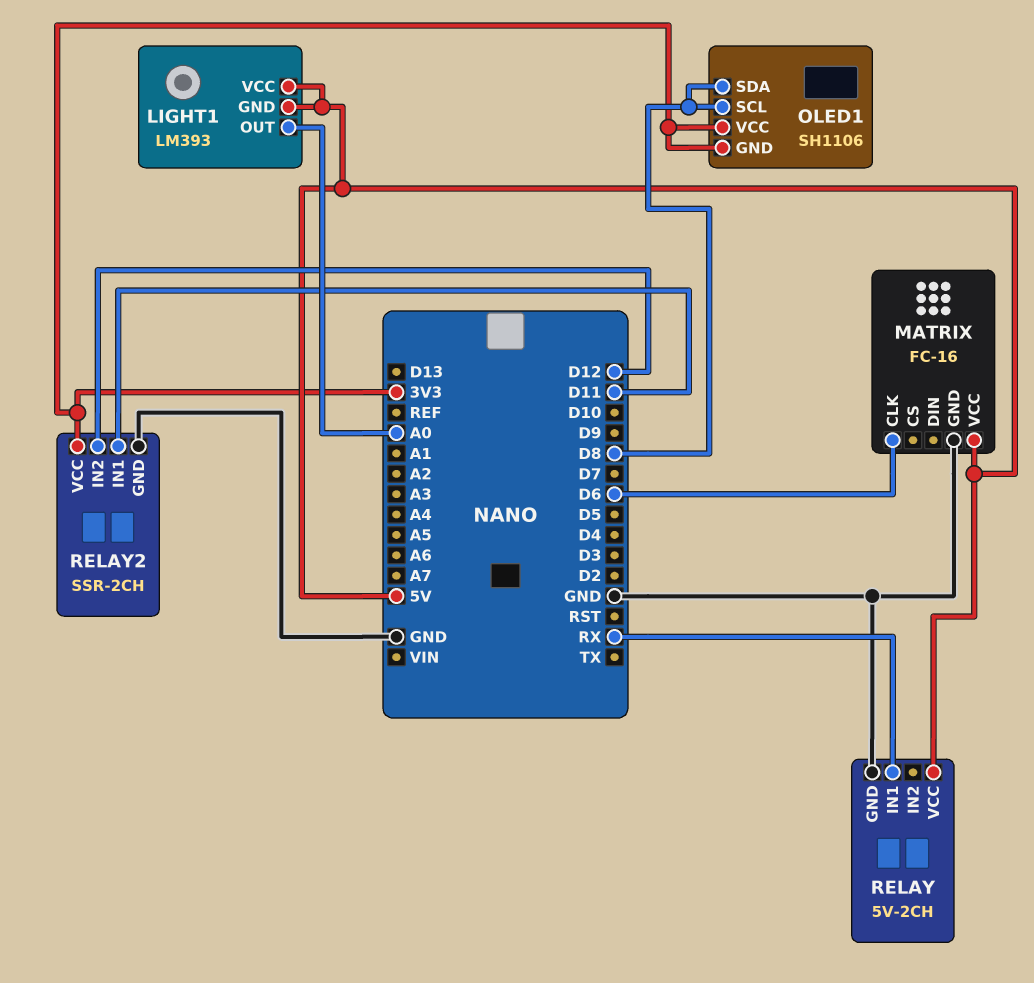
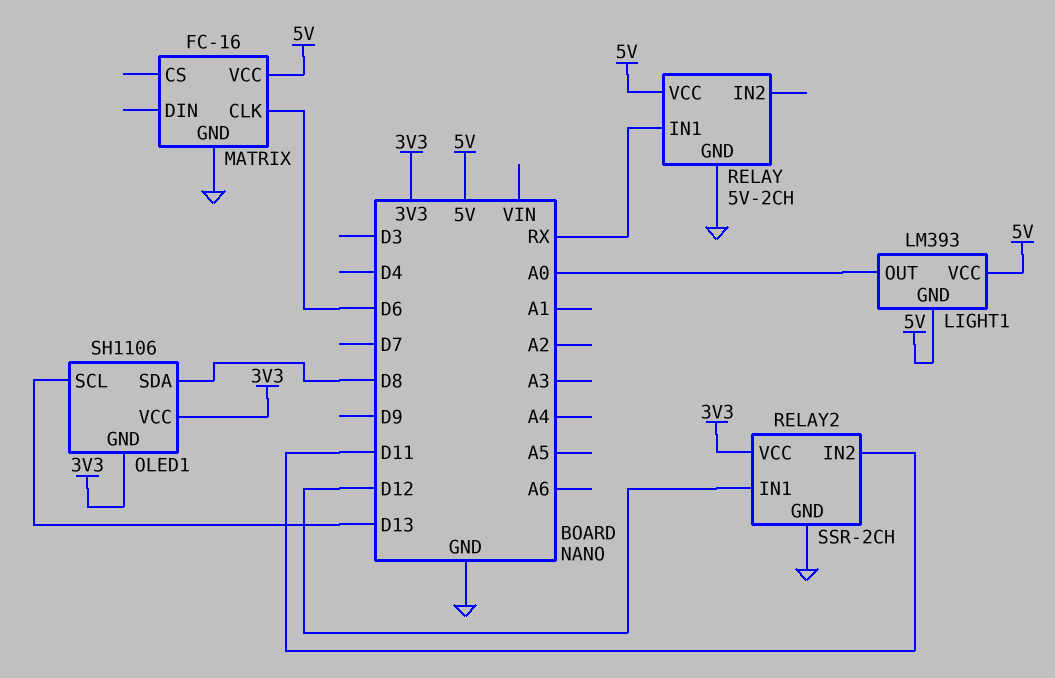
OLED1 pin SCL: D8 -> D13
RELAY2 pin IN1: D11 -> D12
RELAY2 pin IN2: D12 -> D11

